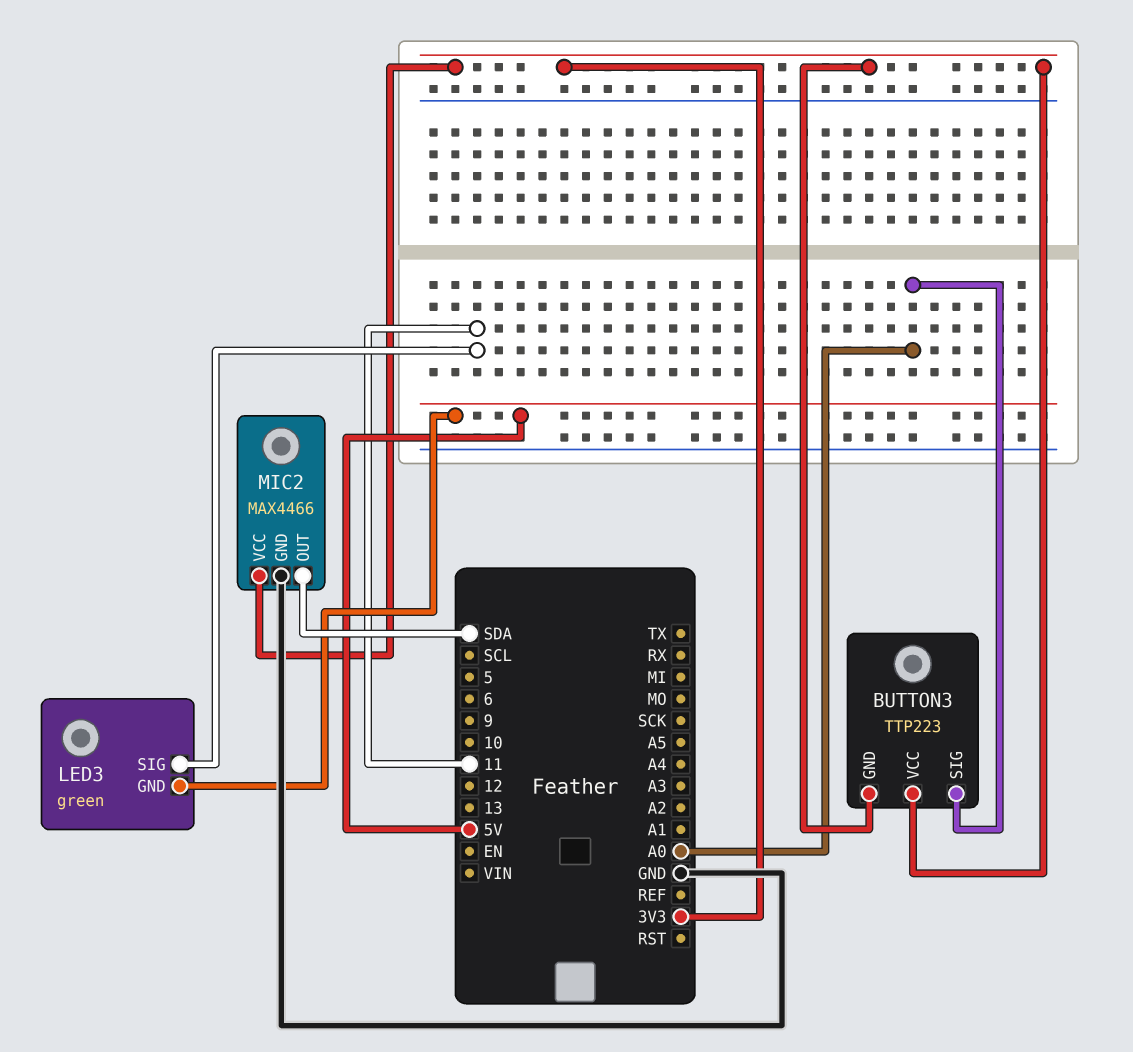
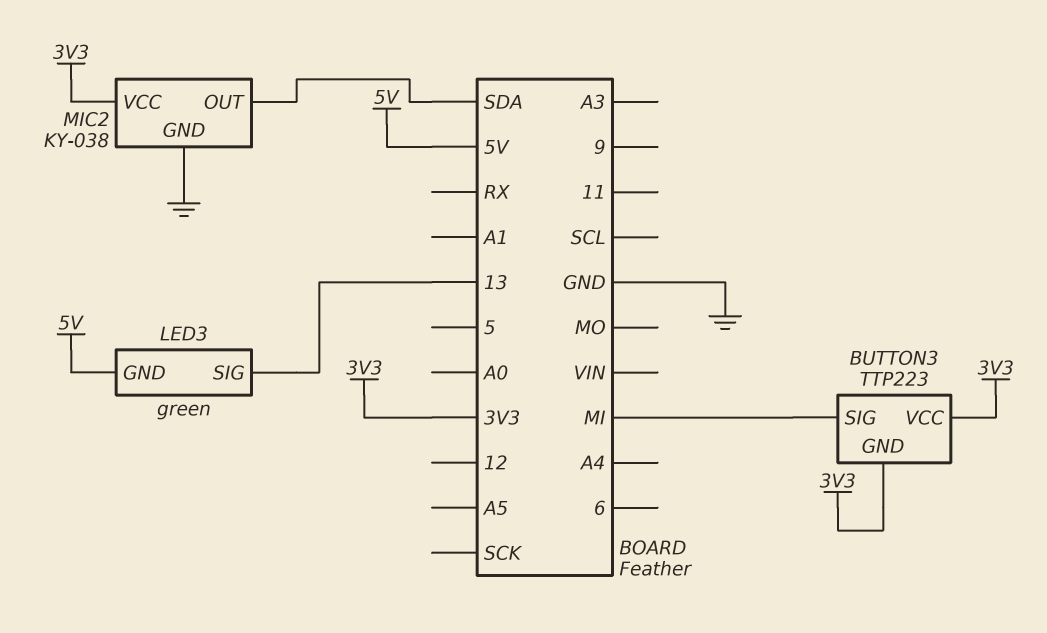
BUTTON3 pin SIG: A0 -> MI
LED3 pin SIG: 11 -> 13
MIC2: MAX4466 -> KY-038

